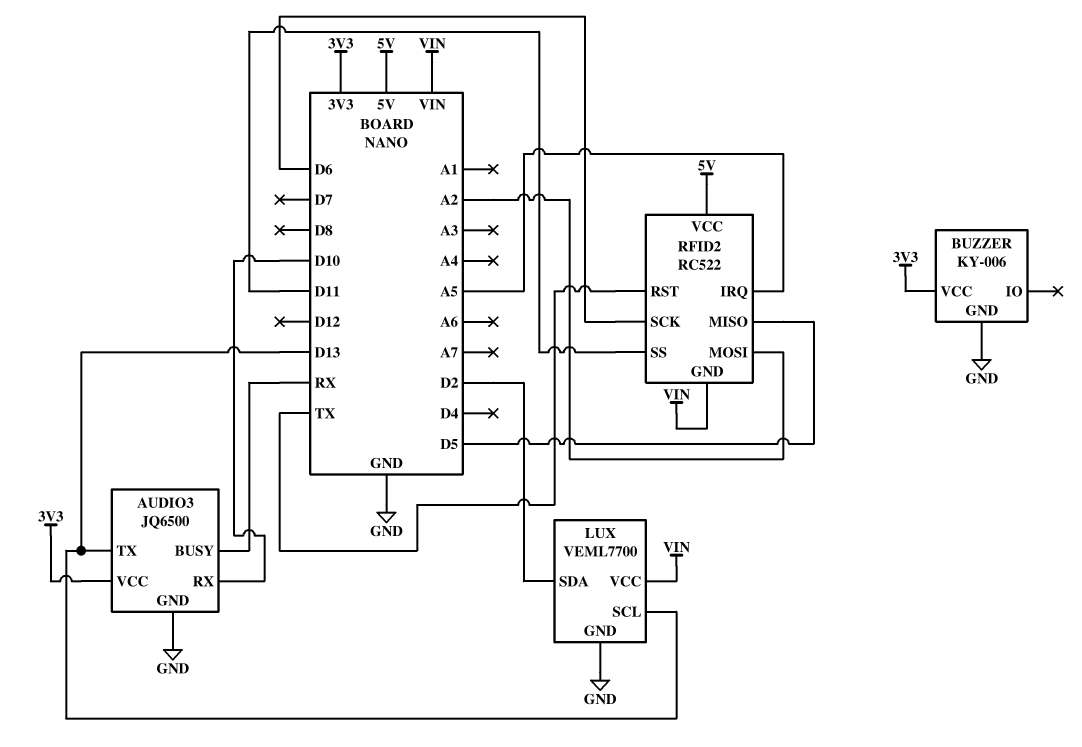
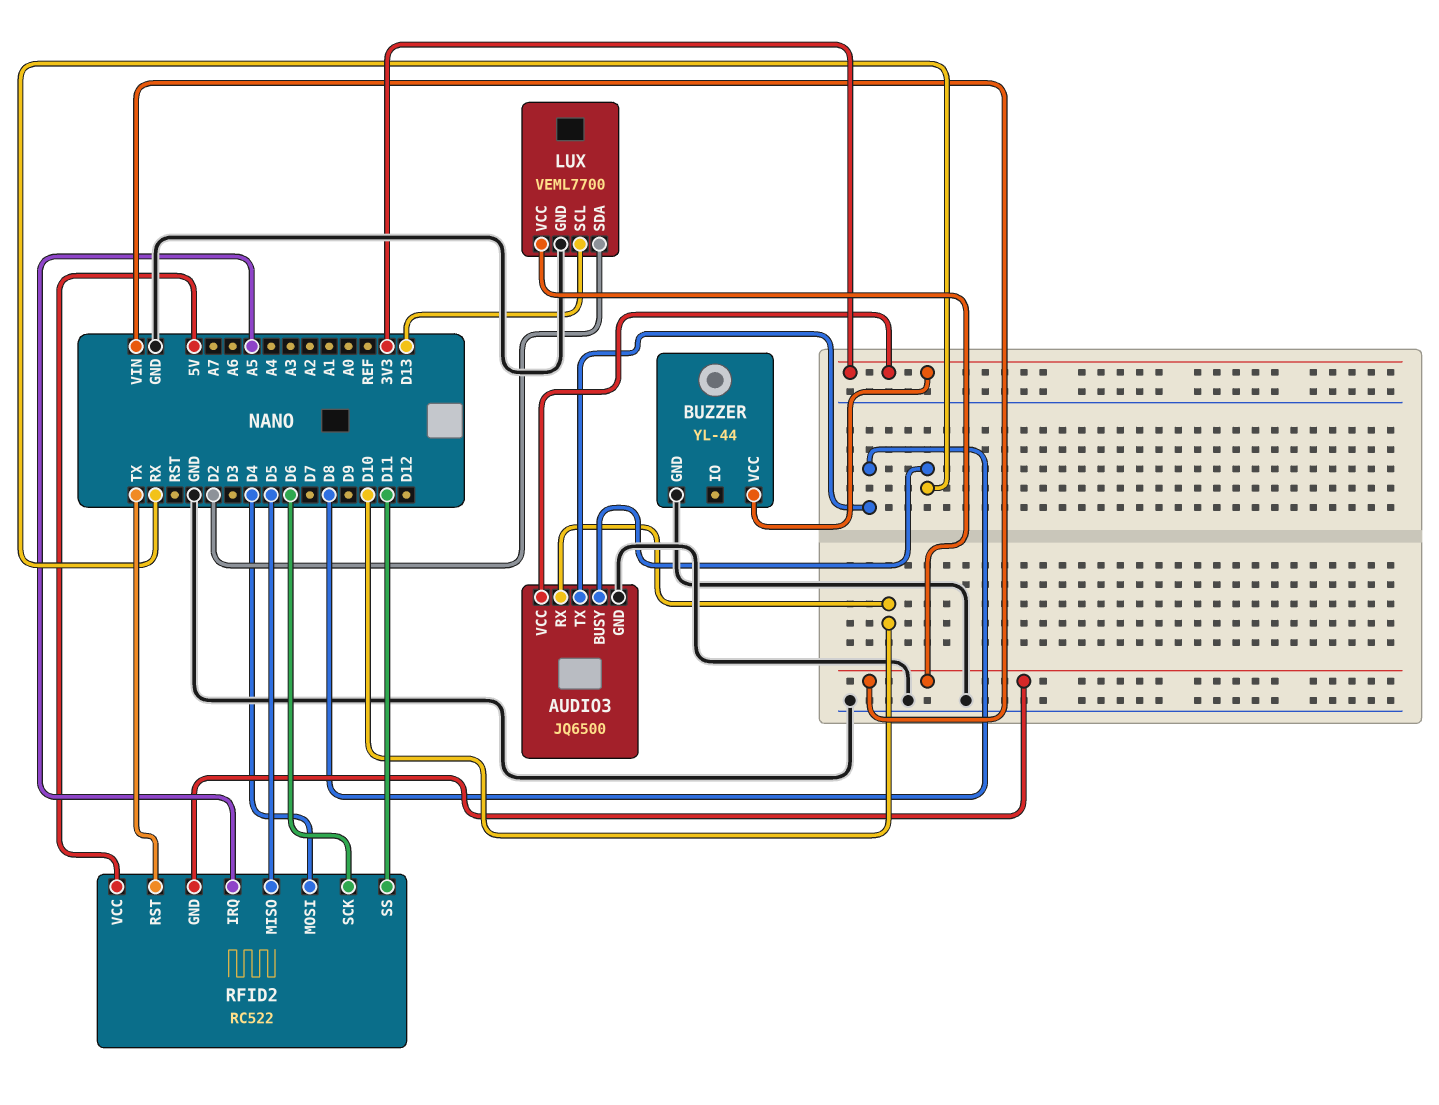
AUDIO3 pin TX: D13 -> D8
BUZZER: KY-006 -> YL-44
RFID2 pin MOSI: A2 -> D4

